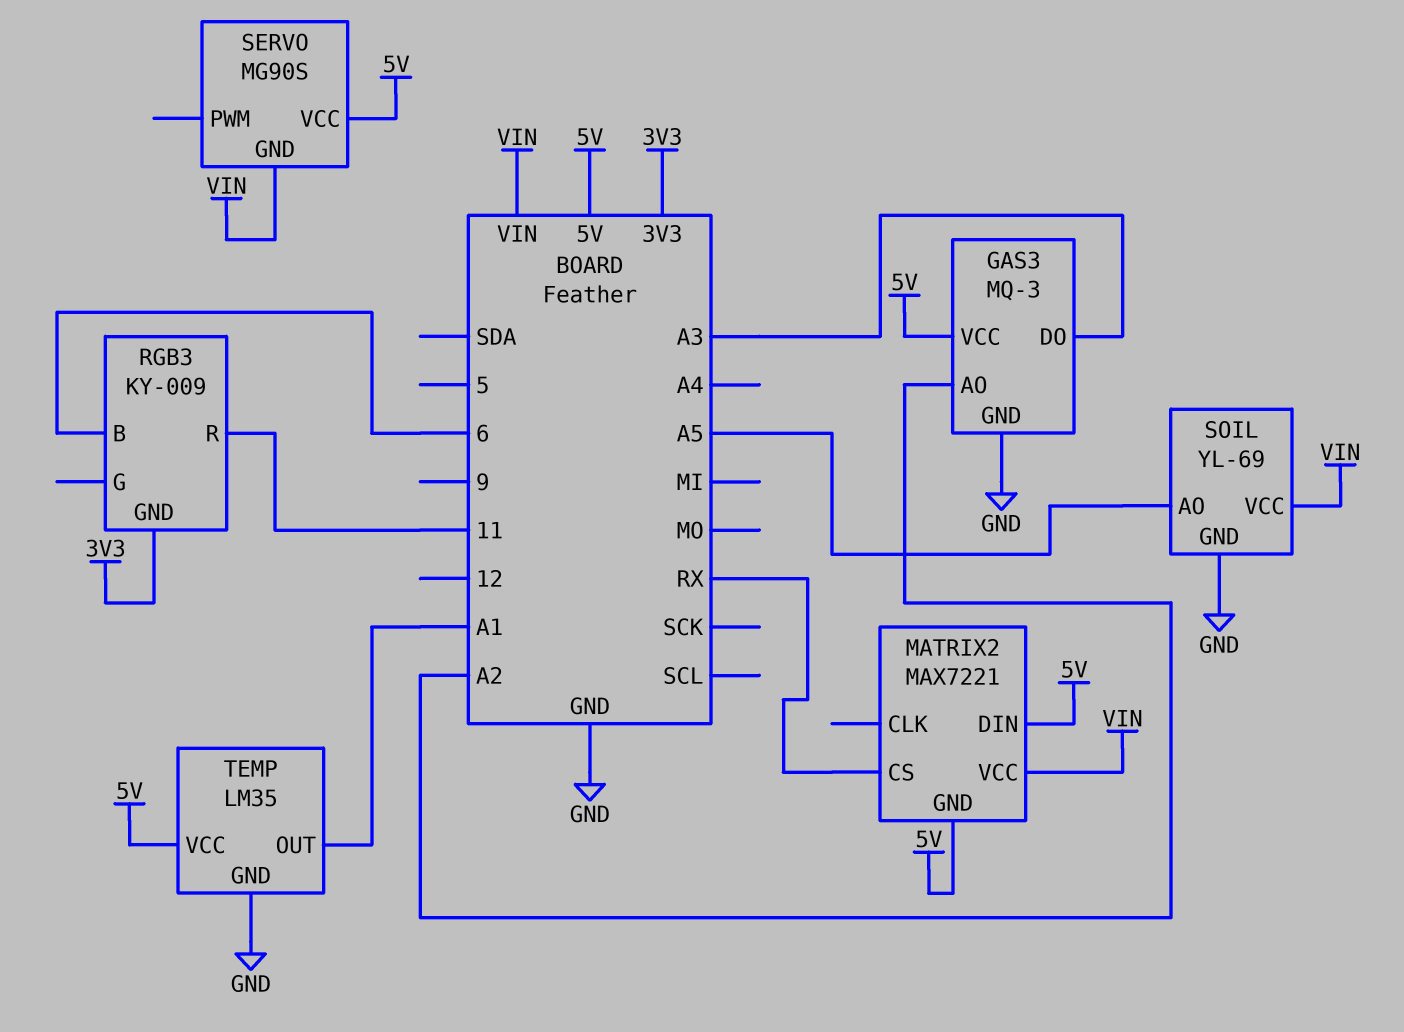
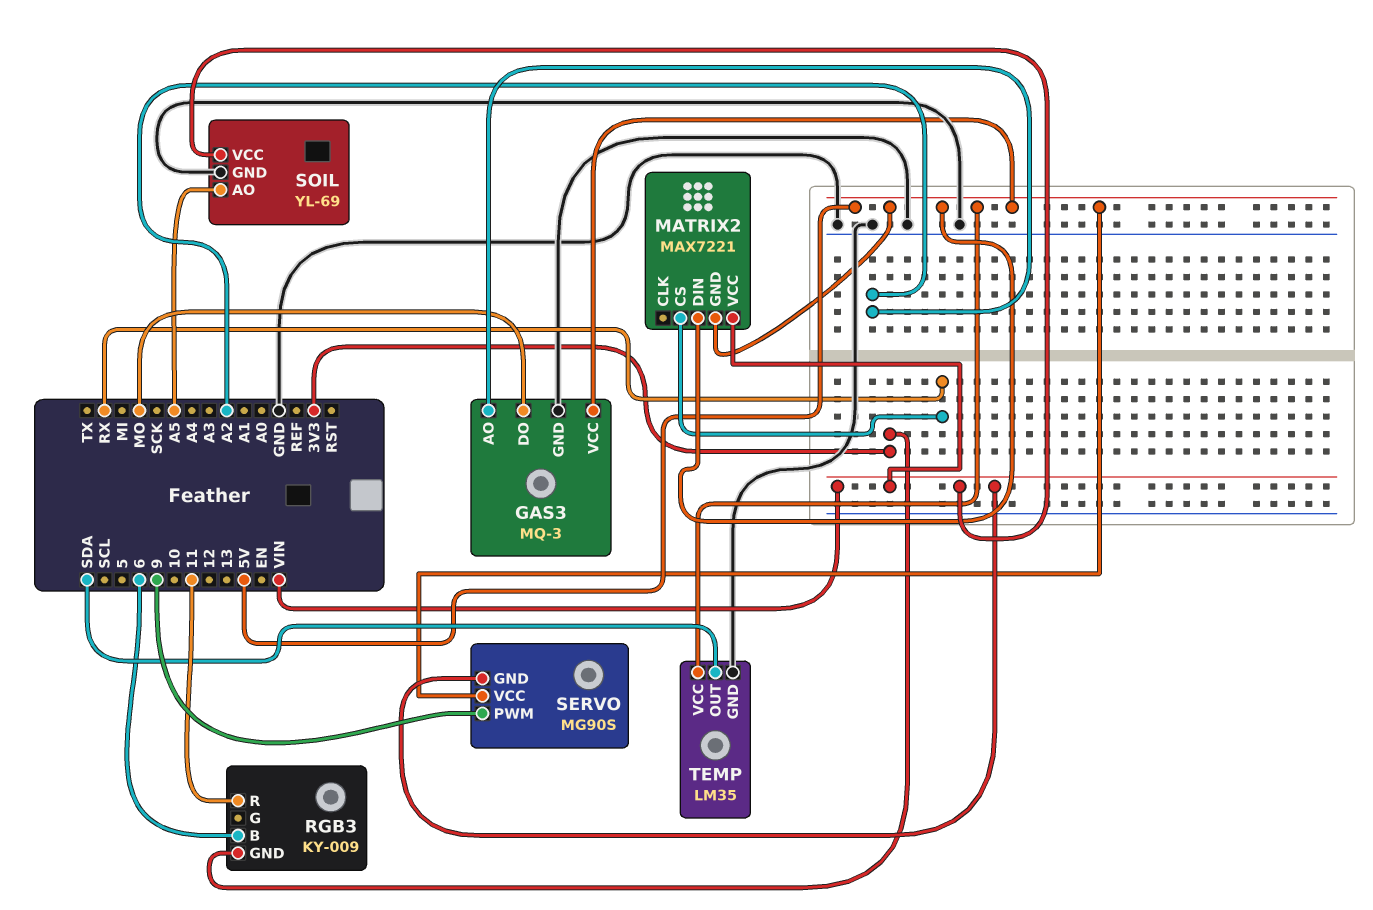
GAS3 pin DO: A3 -> MO
SERVO pin PWM: none -> 9
TEMP pin OUT: A1 -> SDA

